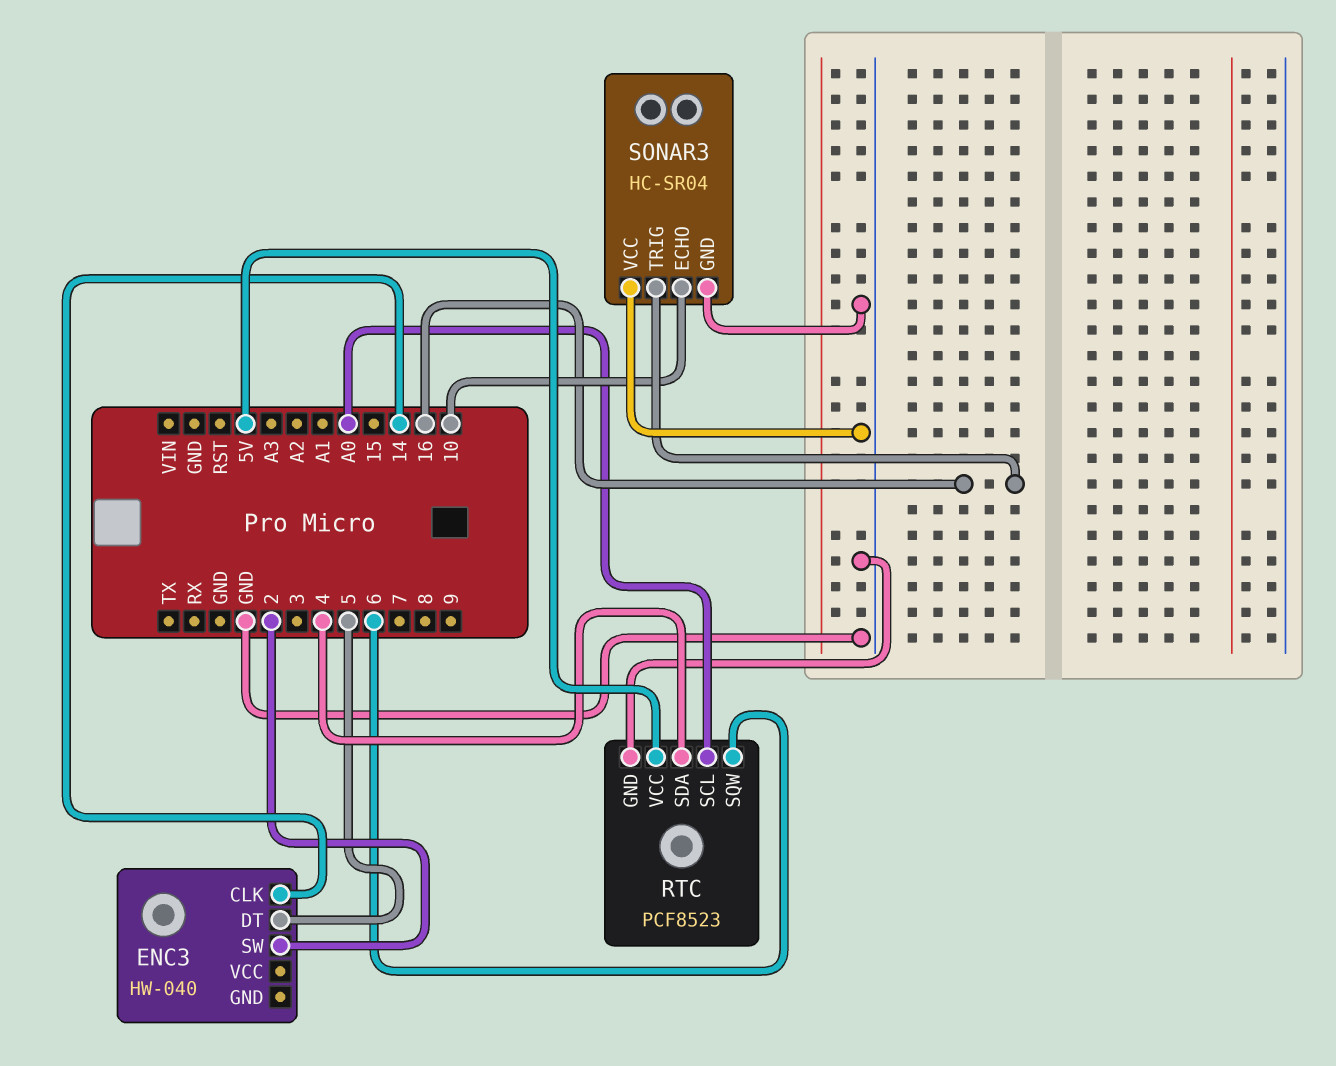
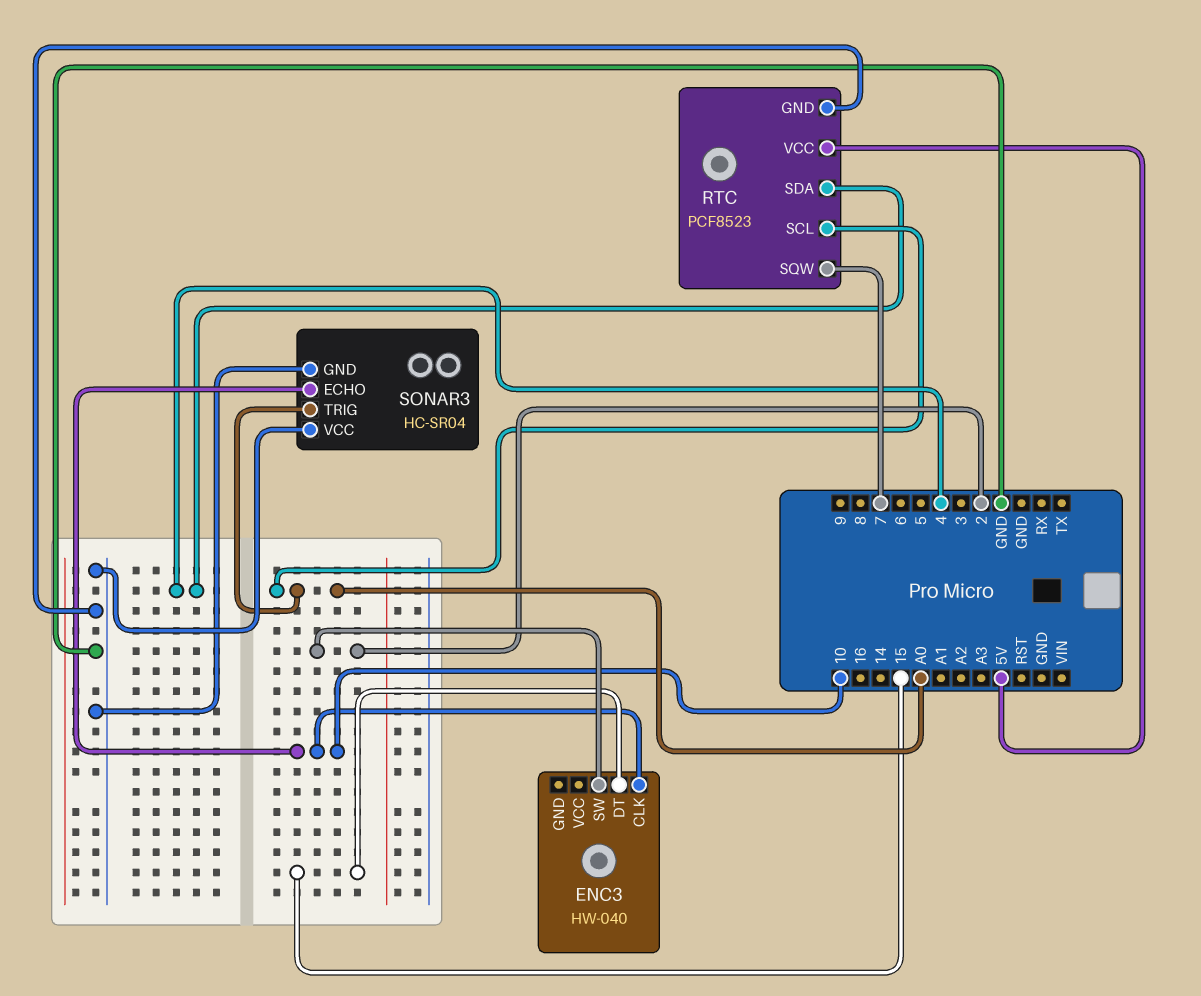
ENC3 pin CLK: 14 -> 10
ENC3 pin DT: 5 -> 15
RTC pin SQW: 6 -> 7
SONAR3 pin TRIG: 16 -> A0

